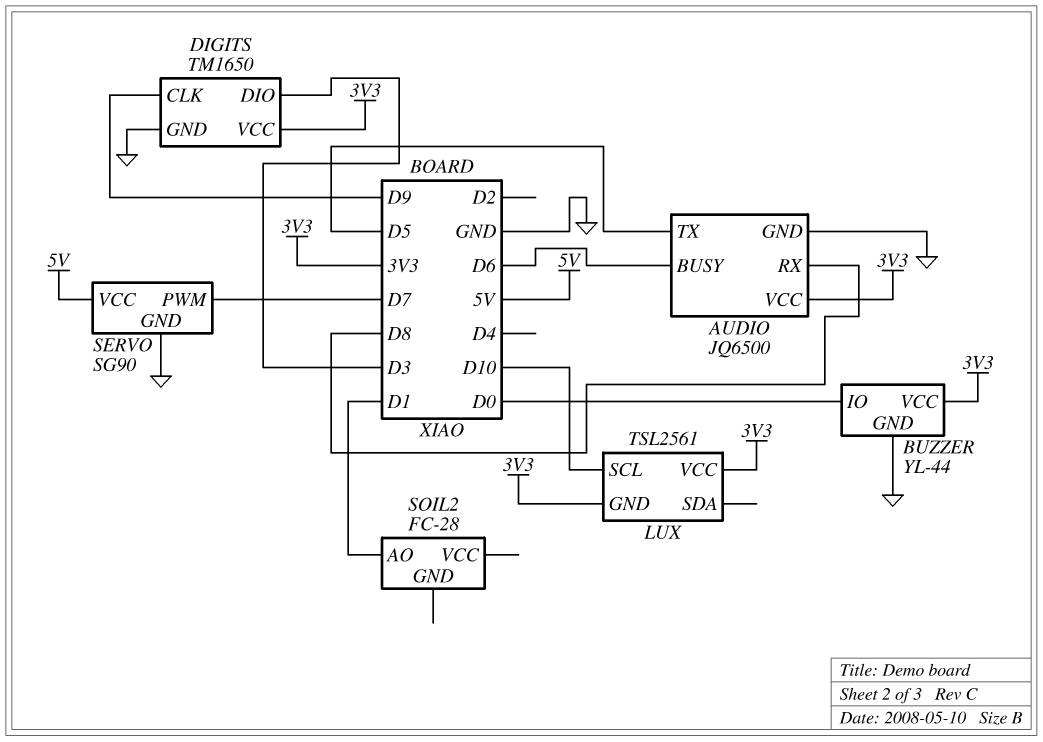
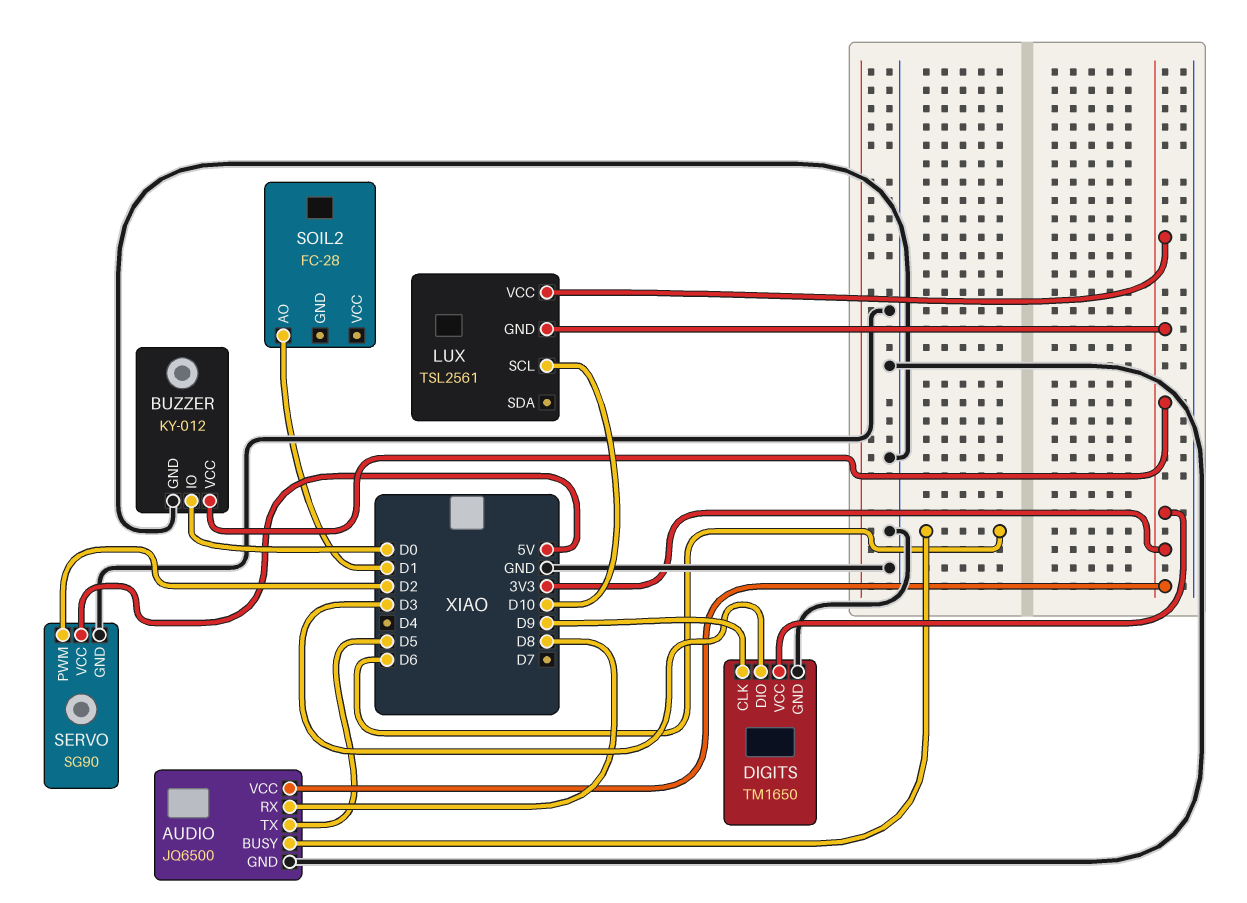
BUZZER: YL-44 -> KY-012
SERVO pin PWM: D7 -> D2

